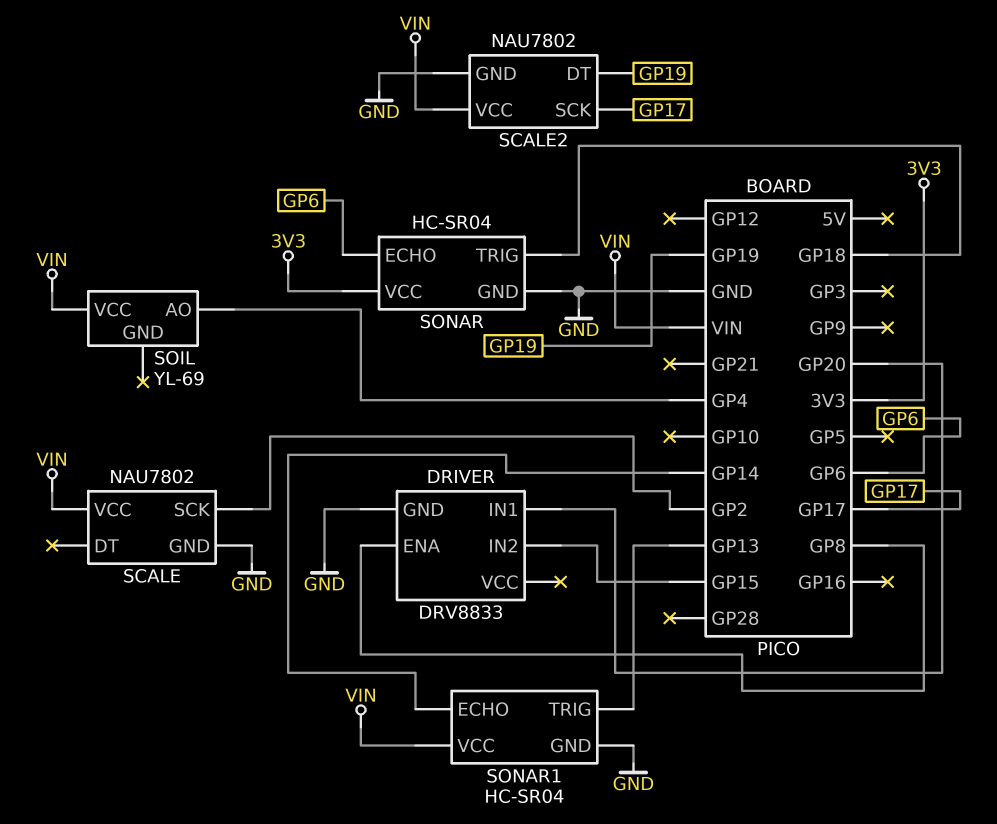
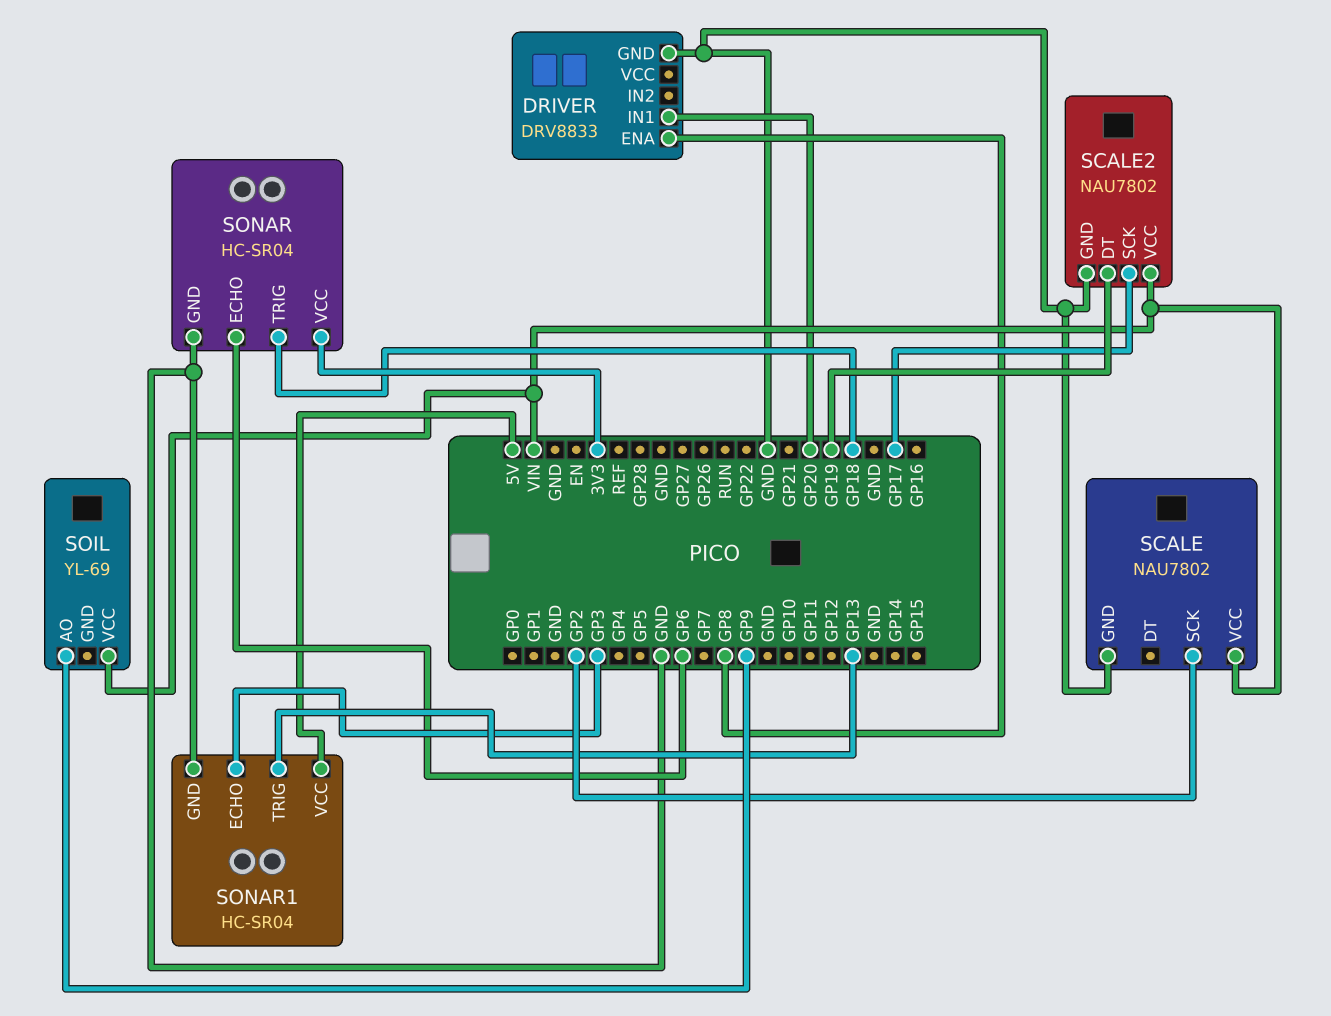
DRIVER pin IN2: GP15 -> none
SOIL pin AO: GP4 -> GP9
SONAR1 pin ECHO: GP14 -> GP3
SONAR1 pin VCC: VIN -> 5V

